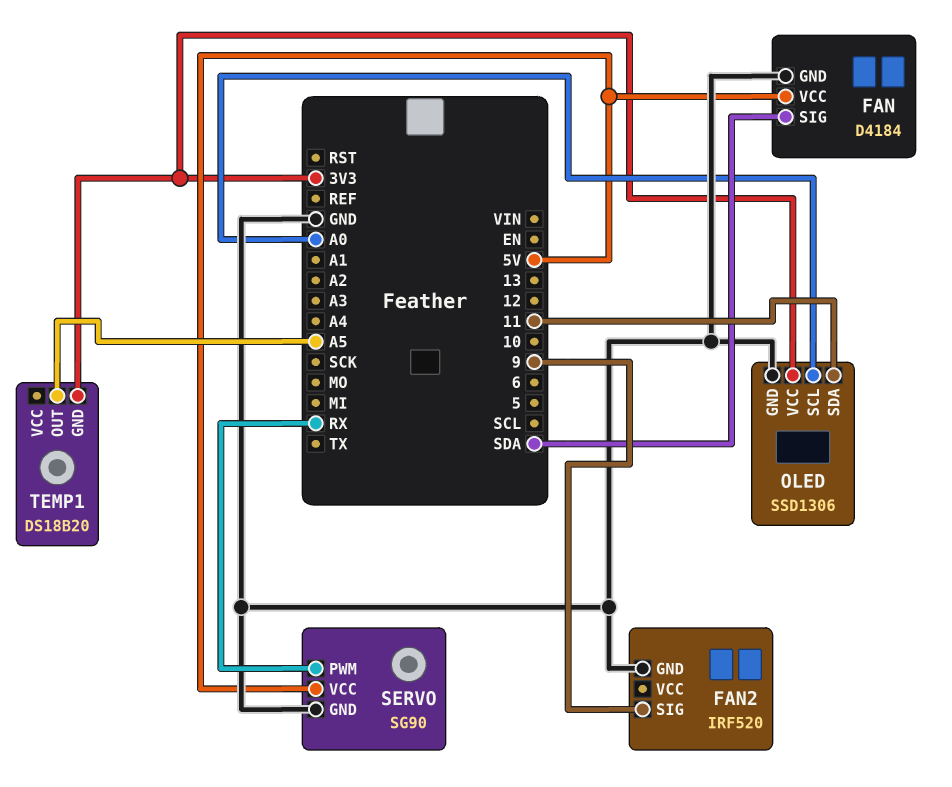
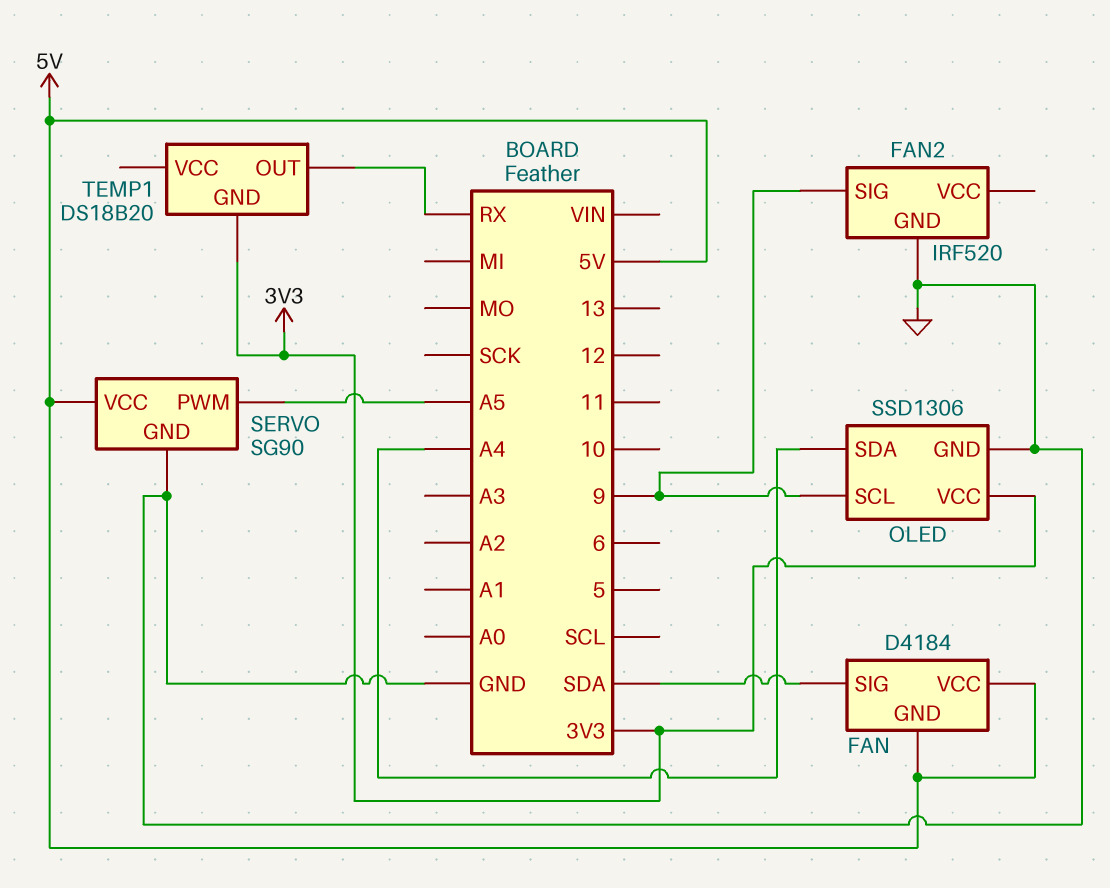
FAN pin GND: GND -> 5V
OLED pin SCL: A0 -> 9
OLED pin SDA: 11 -> A4
SERVO pin PWM: RX -> A5
TEMP1 pin OUT: A5 -> RX

